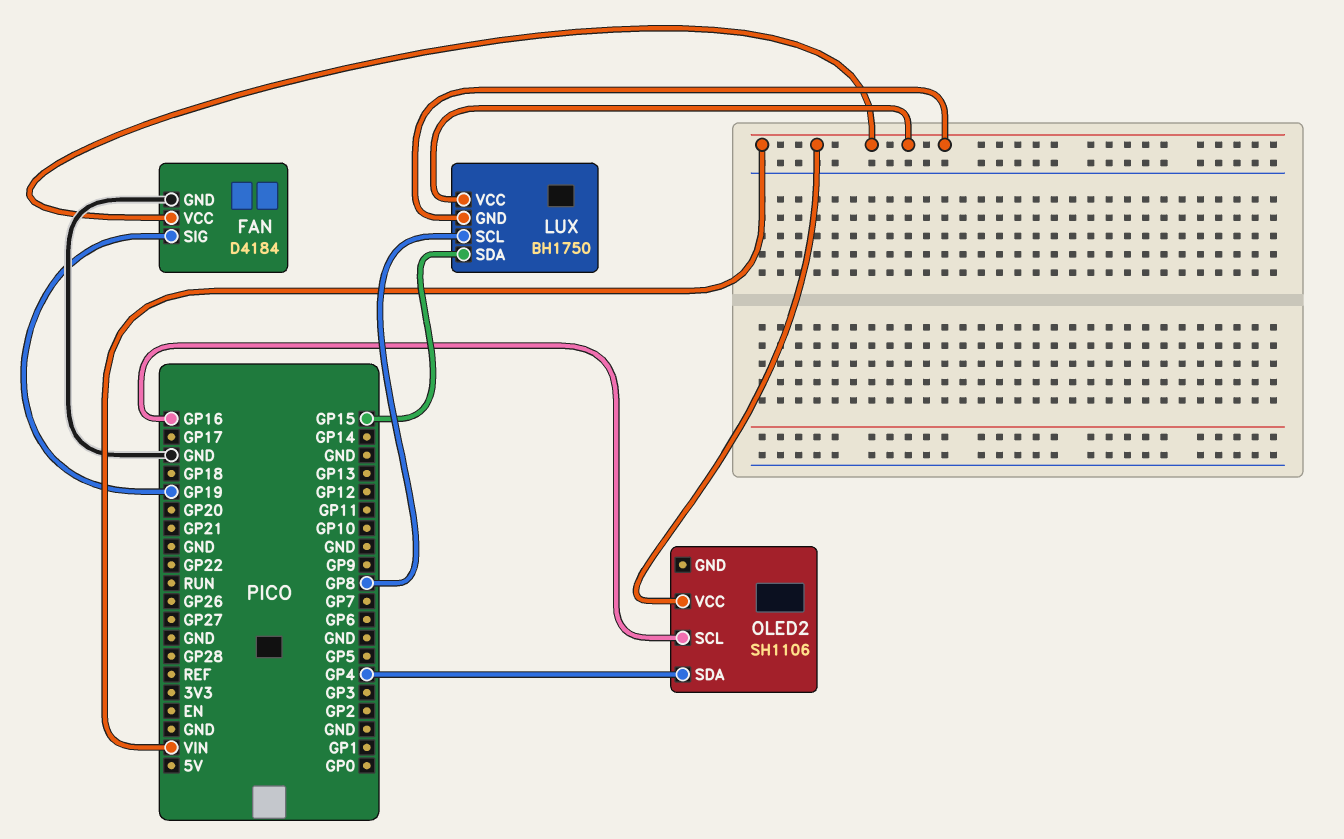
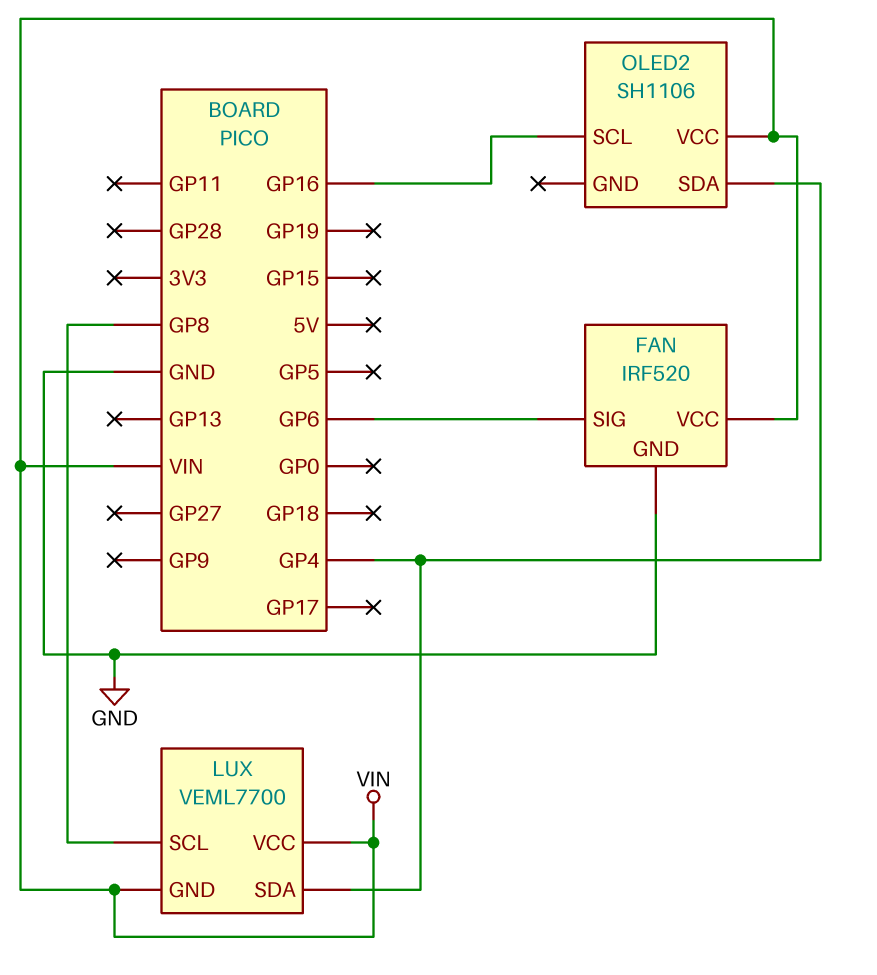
FAN: D4184 -> IRF520
FAN pin SIG: GP19 -> GP6
LUX: BH1750 -> VEML7700
LUX pin SDA: GP15 -> GP4

